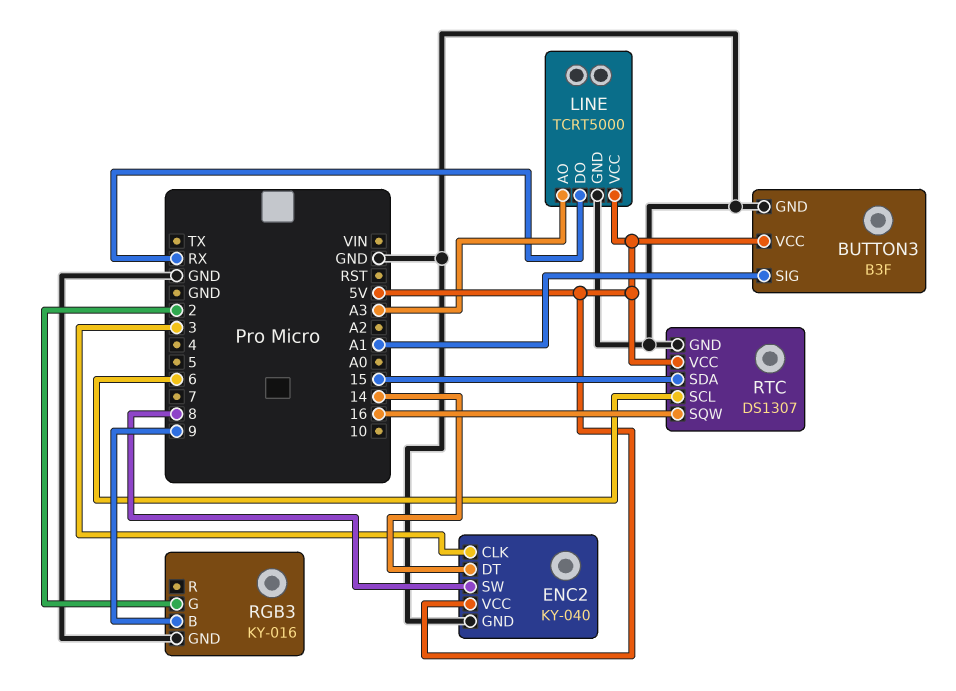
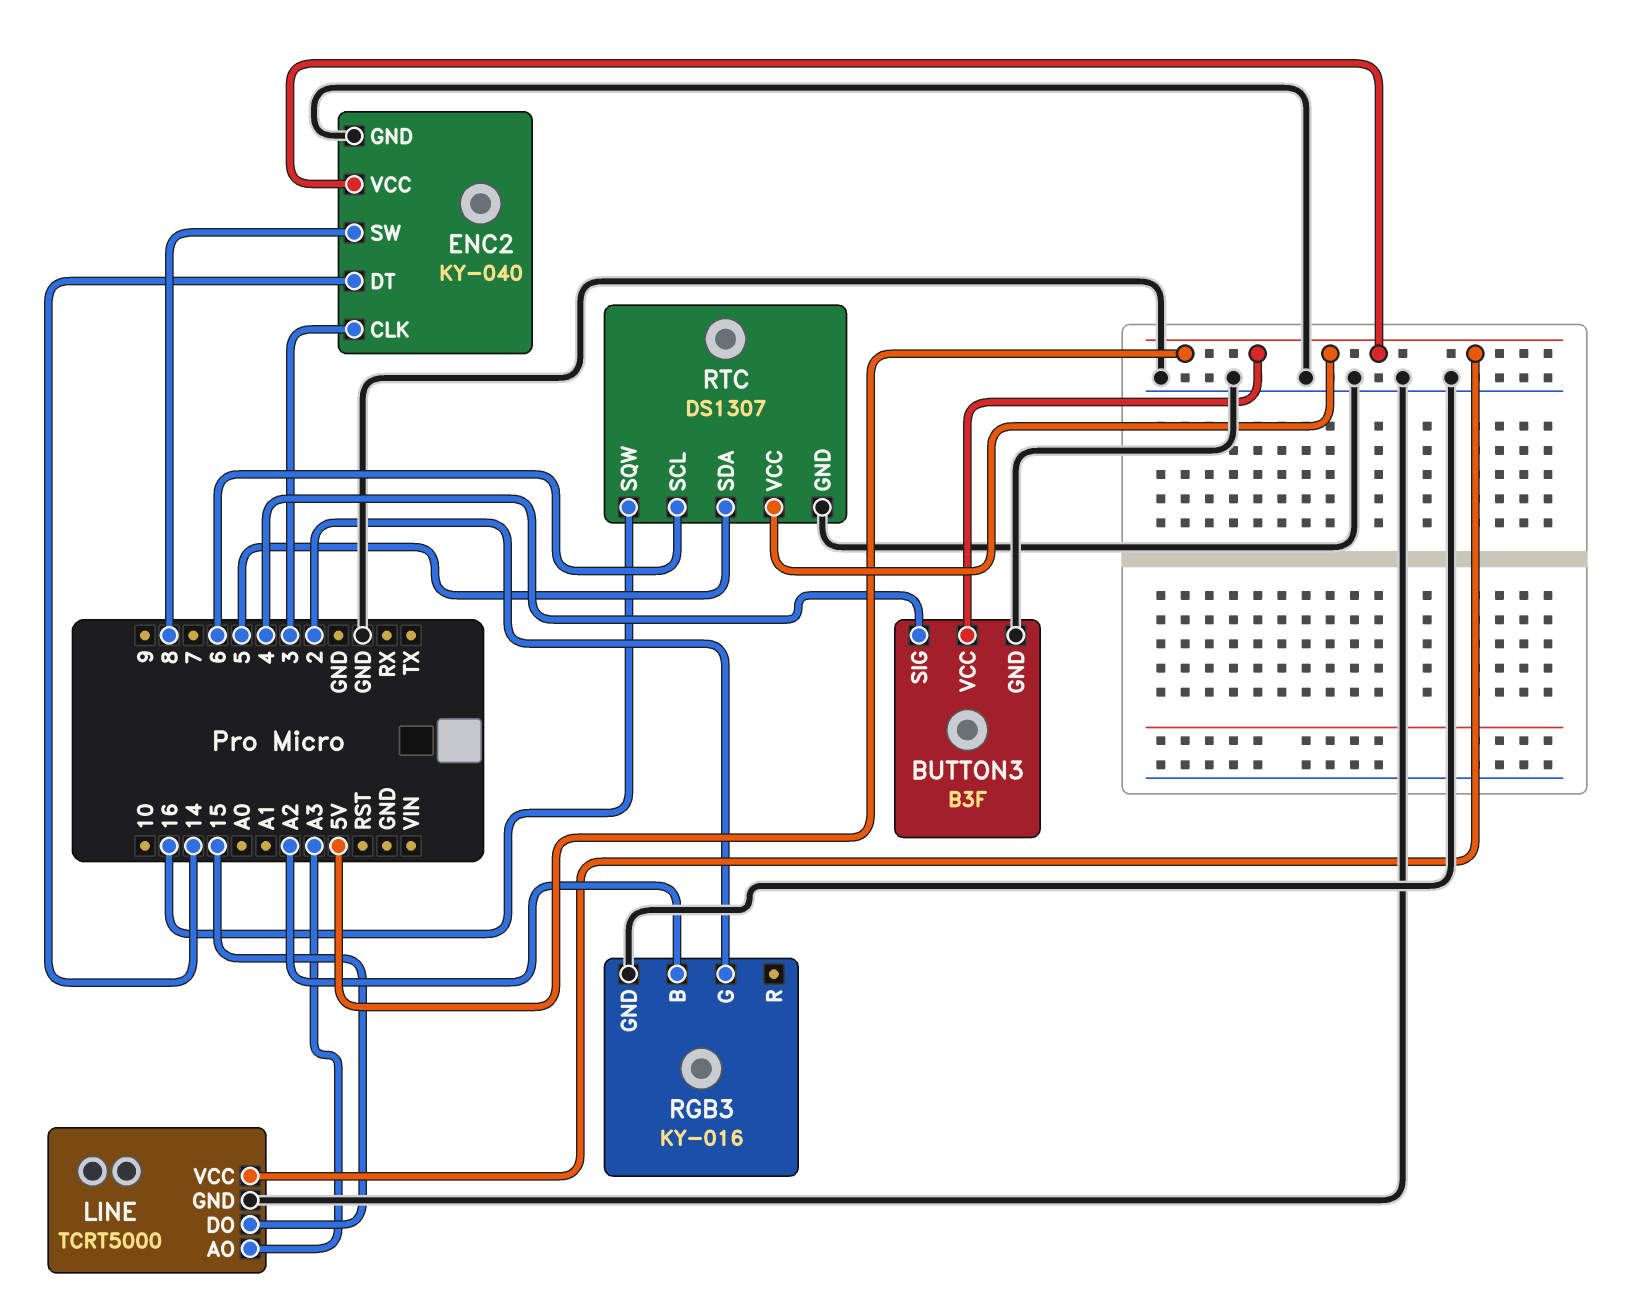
BUTTON3 pin SIG: A1 -> 4
LINE pin DO: RX -> 15
RGB3 pin B: 9 -> A2
RTC pin SDA: 15 -> 5

